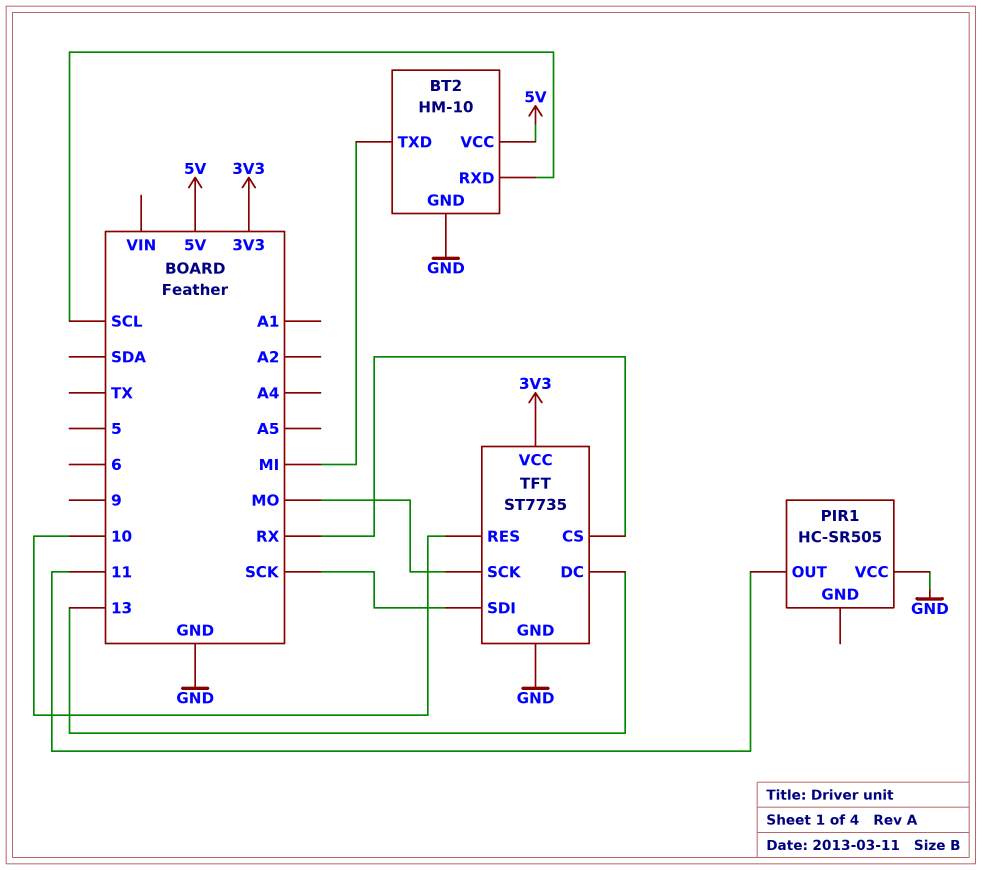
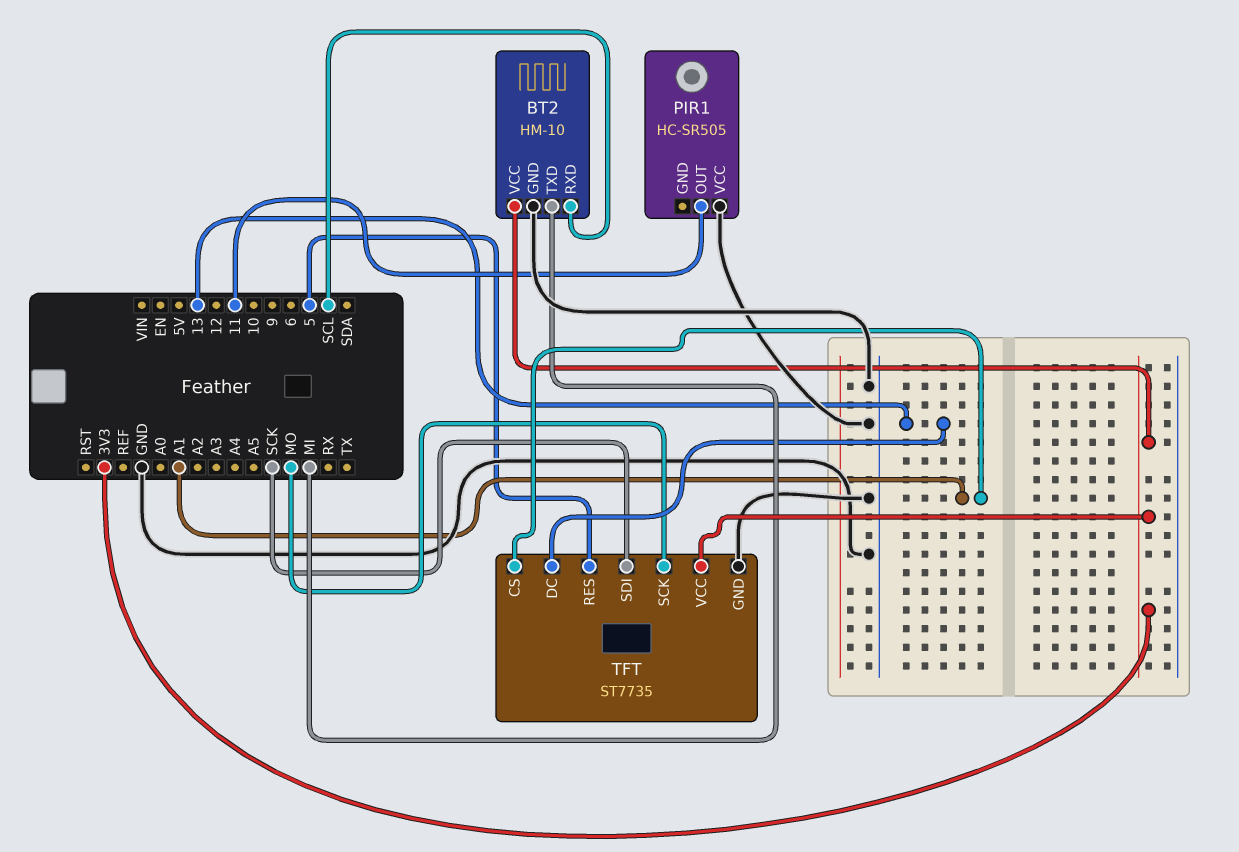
BT2 pin VCC: 5V -> 3V3
TFT pin CS: RX -> A1
TFT pin RES: 10 -> 5

